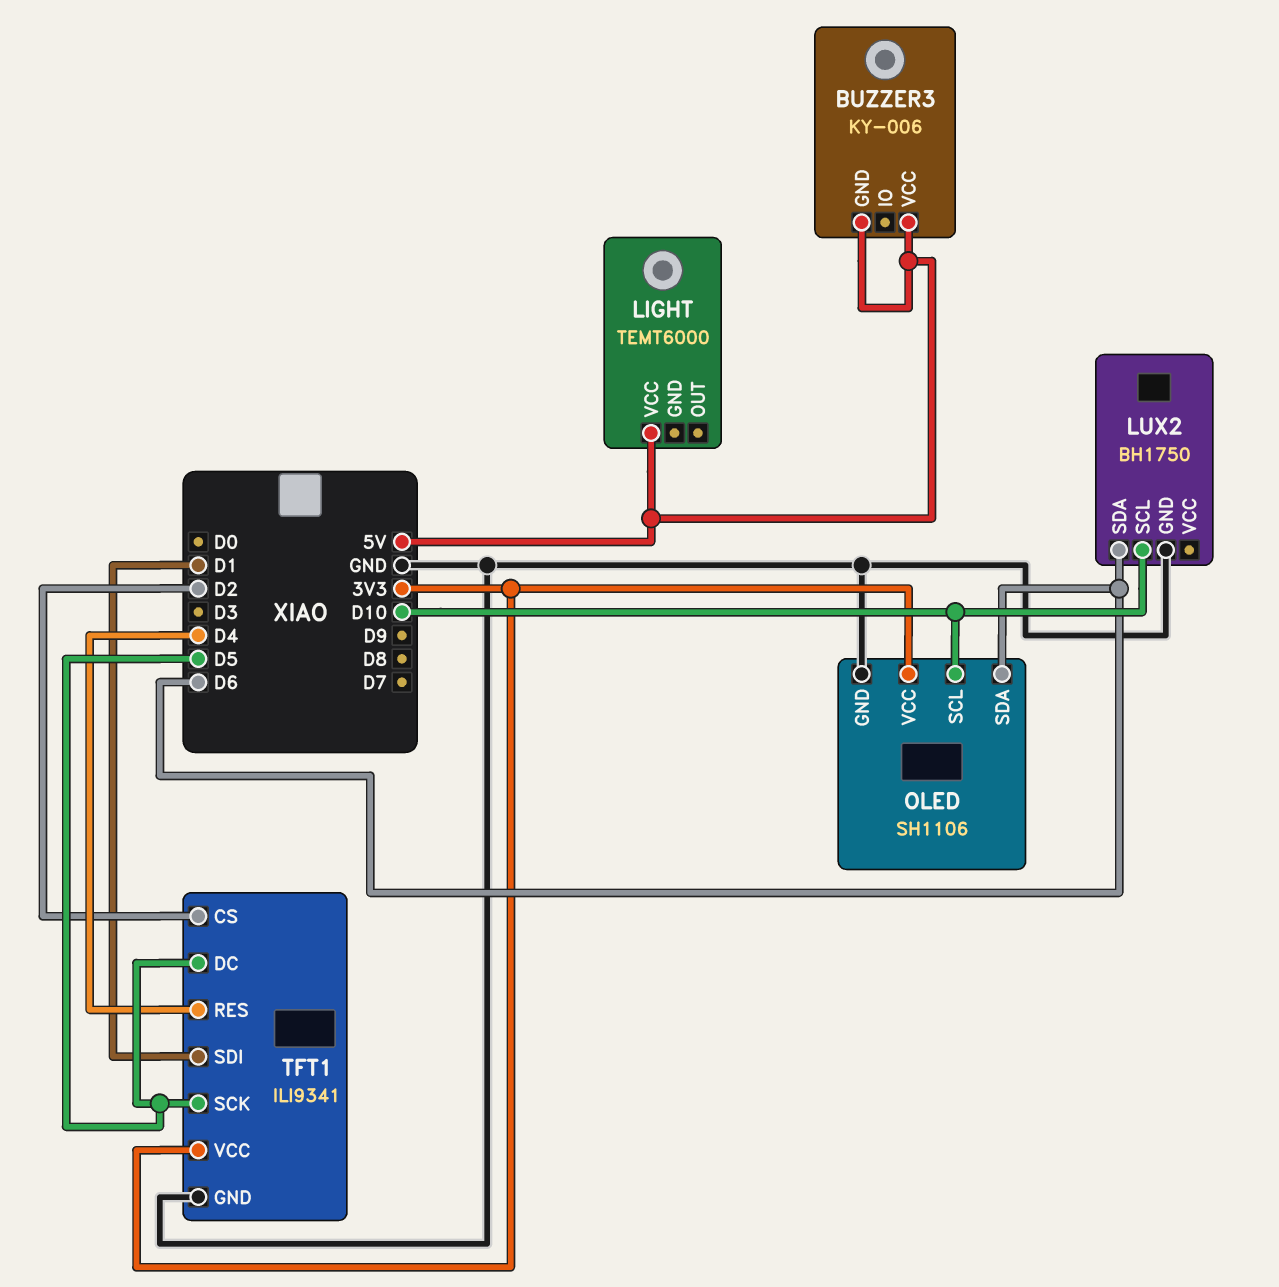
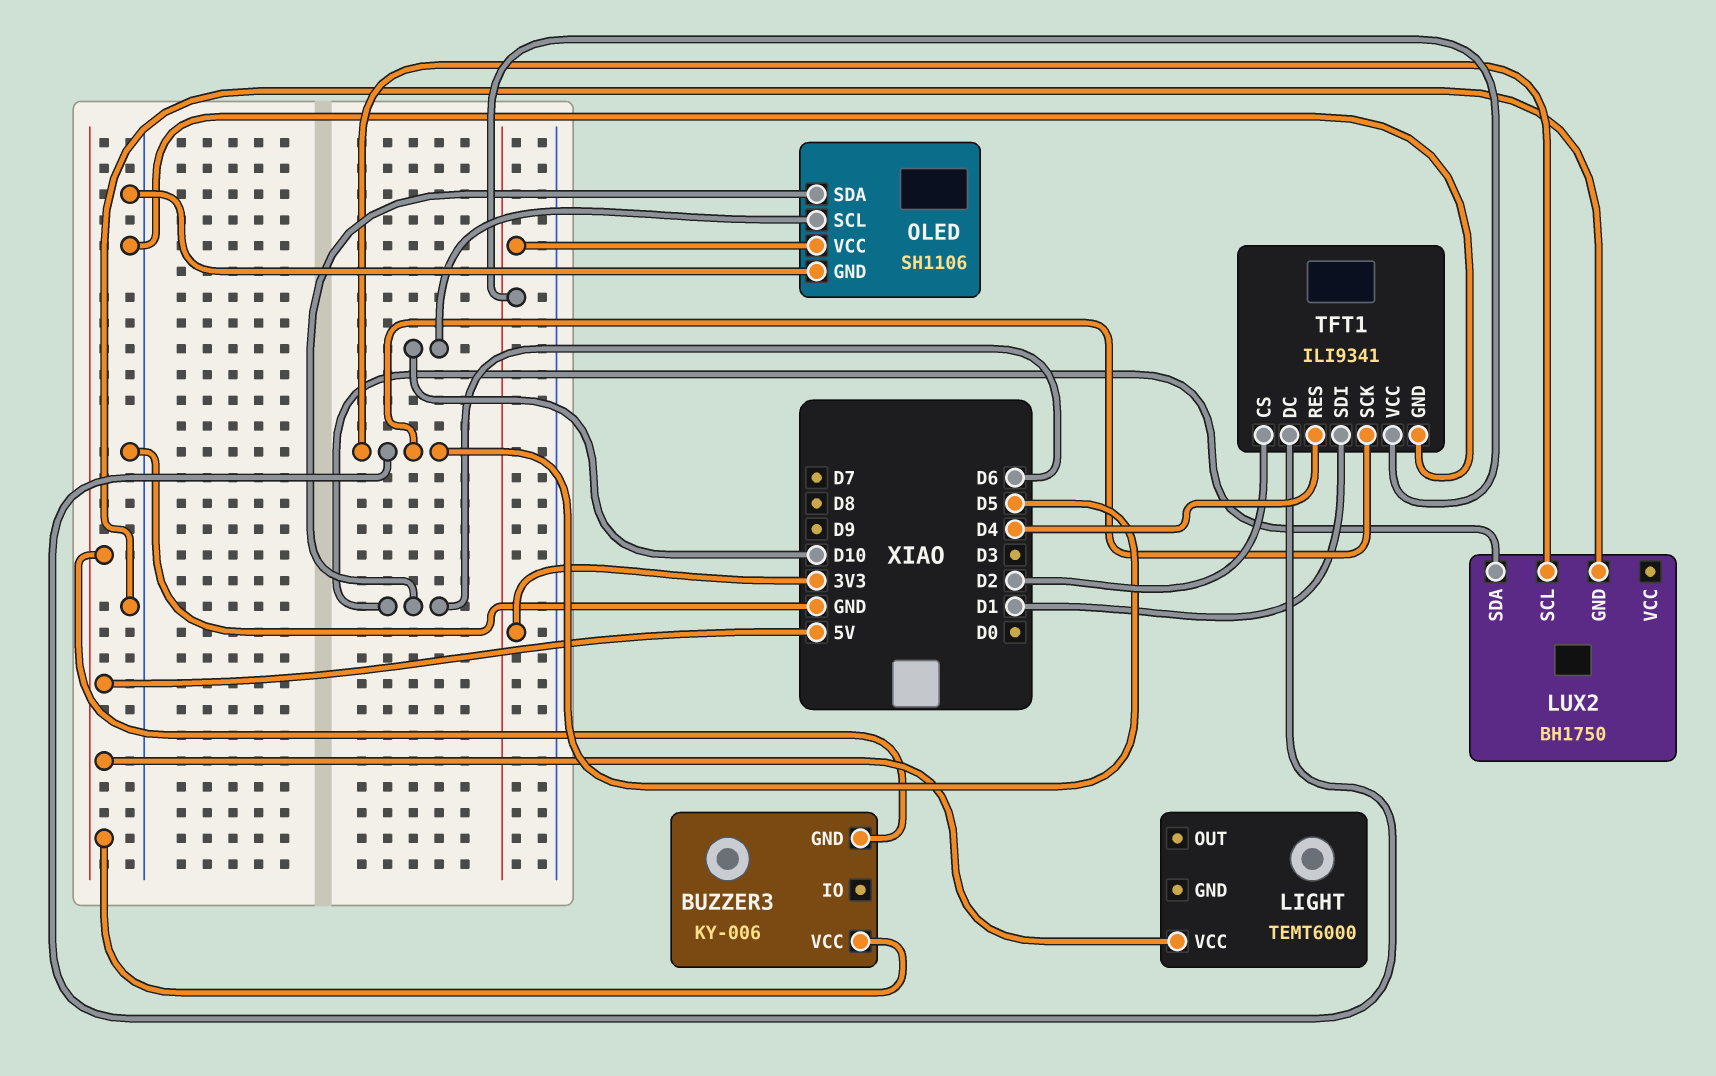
LUX2 pin SCL: D10 -> D5

